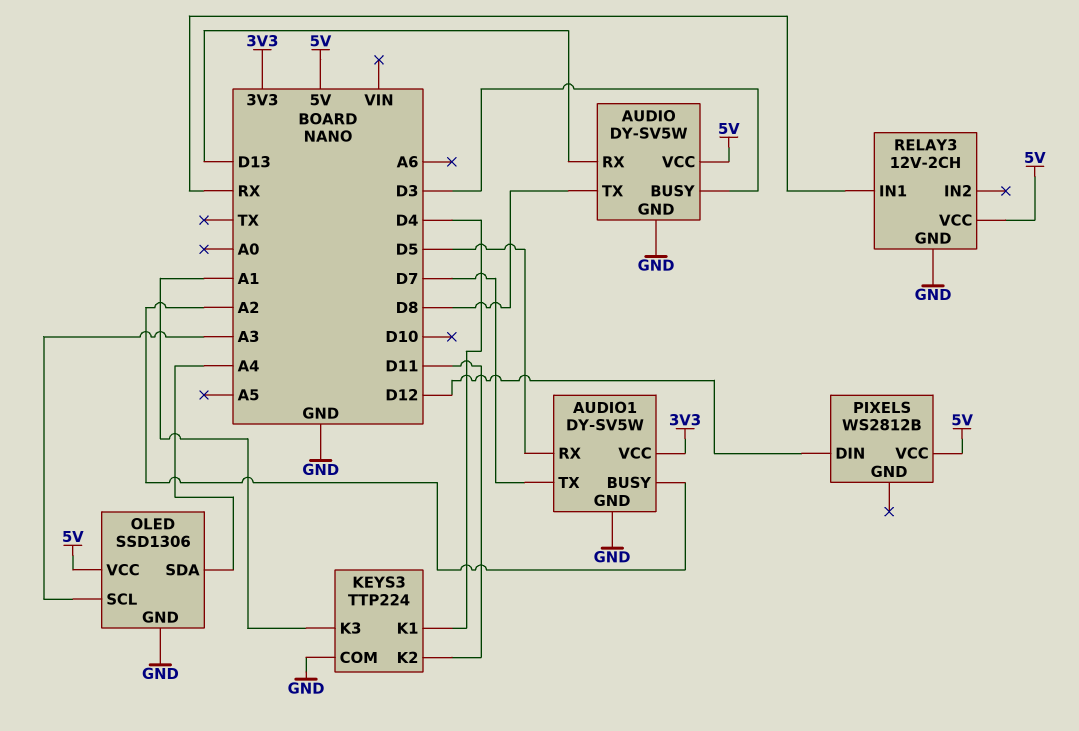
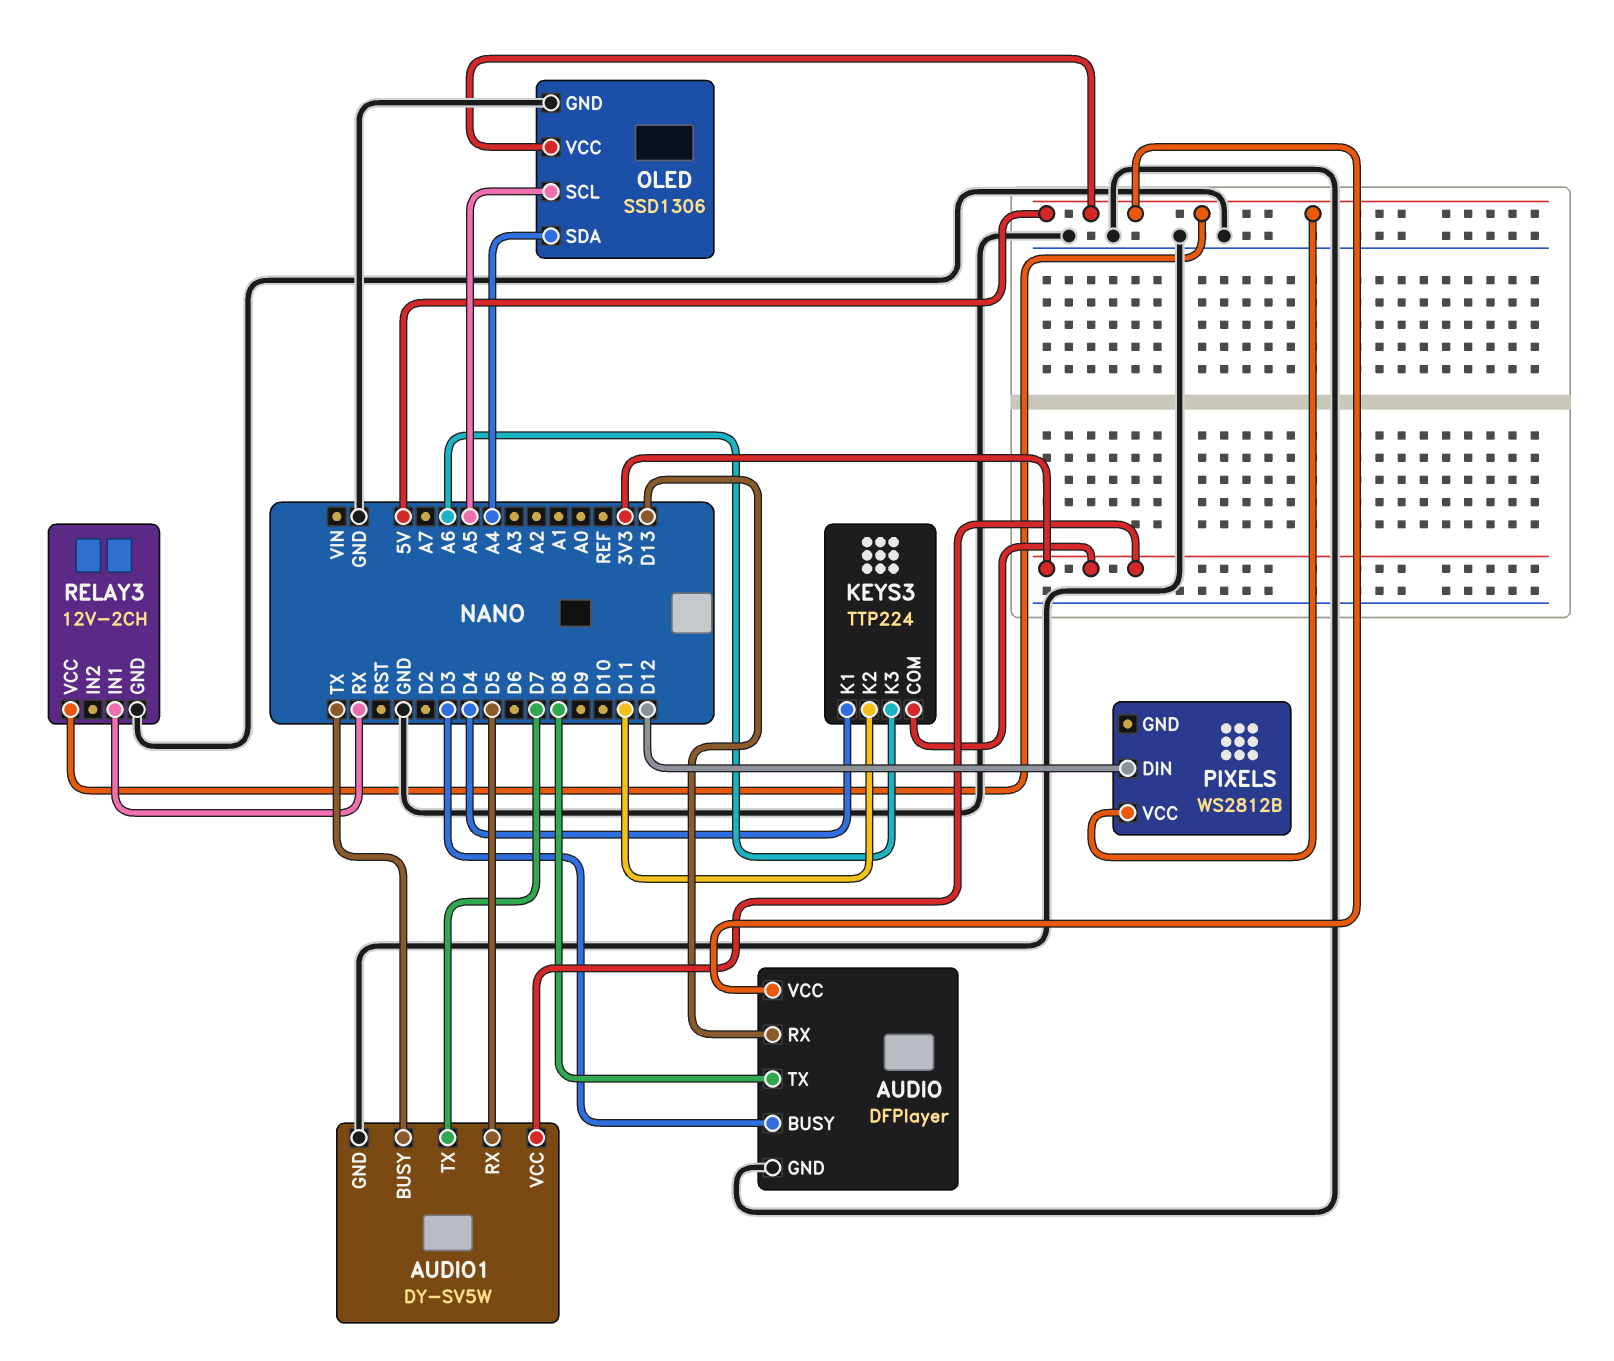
AUDIO: DY-SV5W -> DFPlayer
AUDIO1 pin BUSY: A2 -> TX
KEYS3 pin COM: GND -> 3V3
KEYS3 pin K3: A1 -> A6
OLED pin SCL: A3 -> A5

